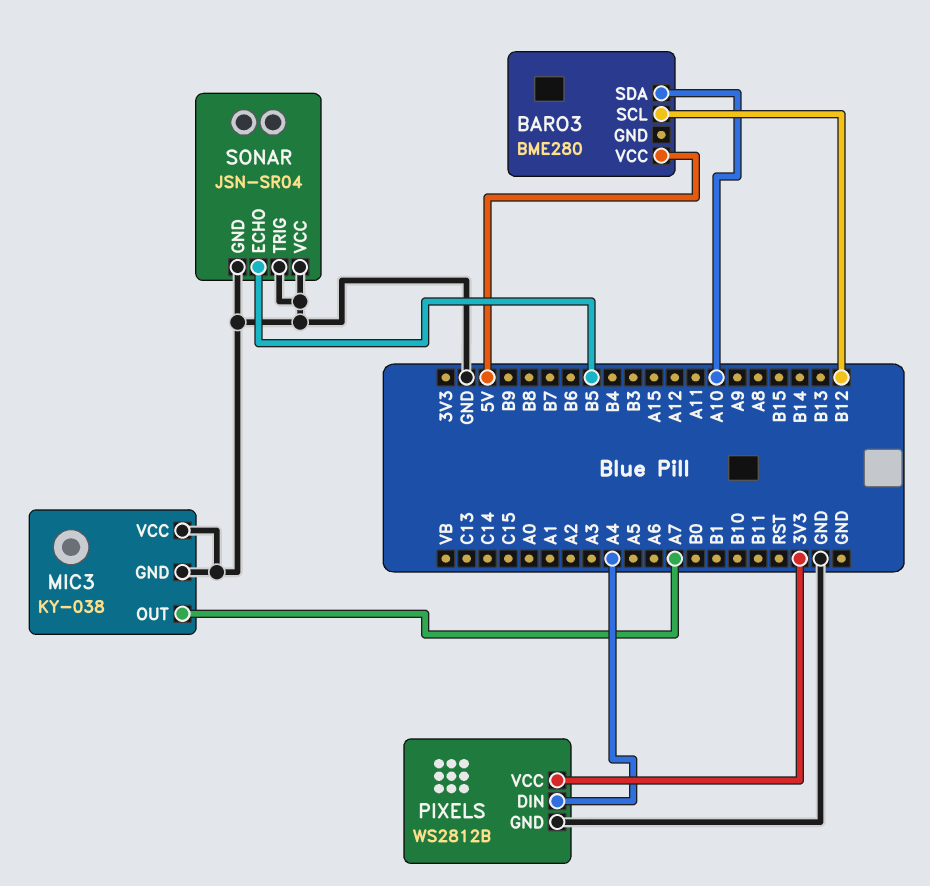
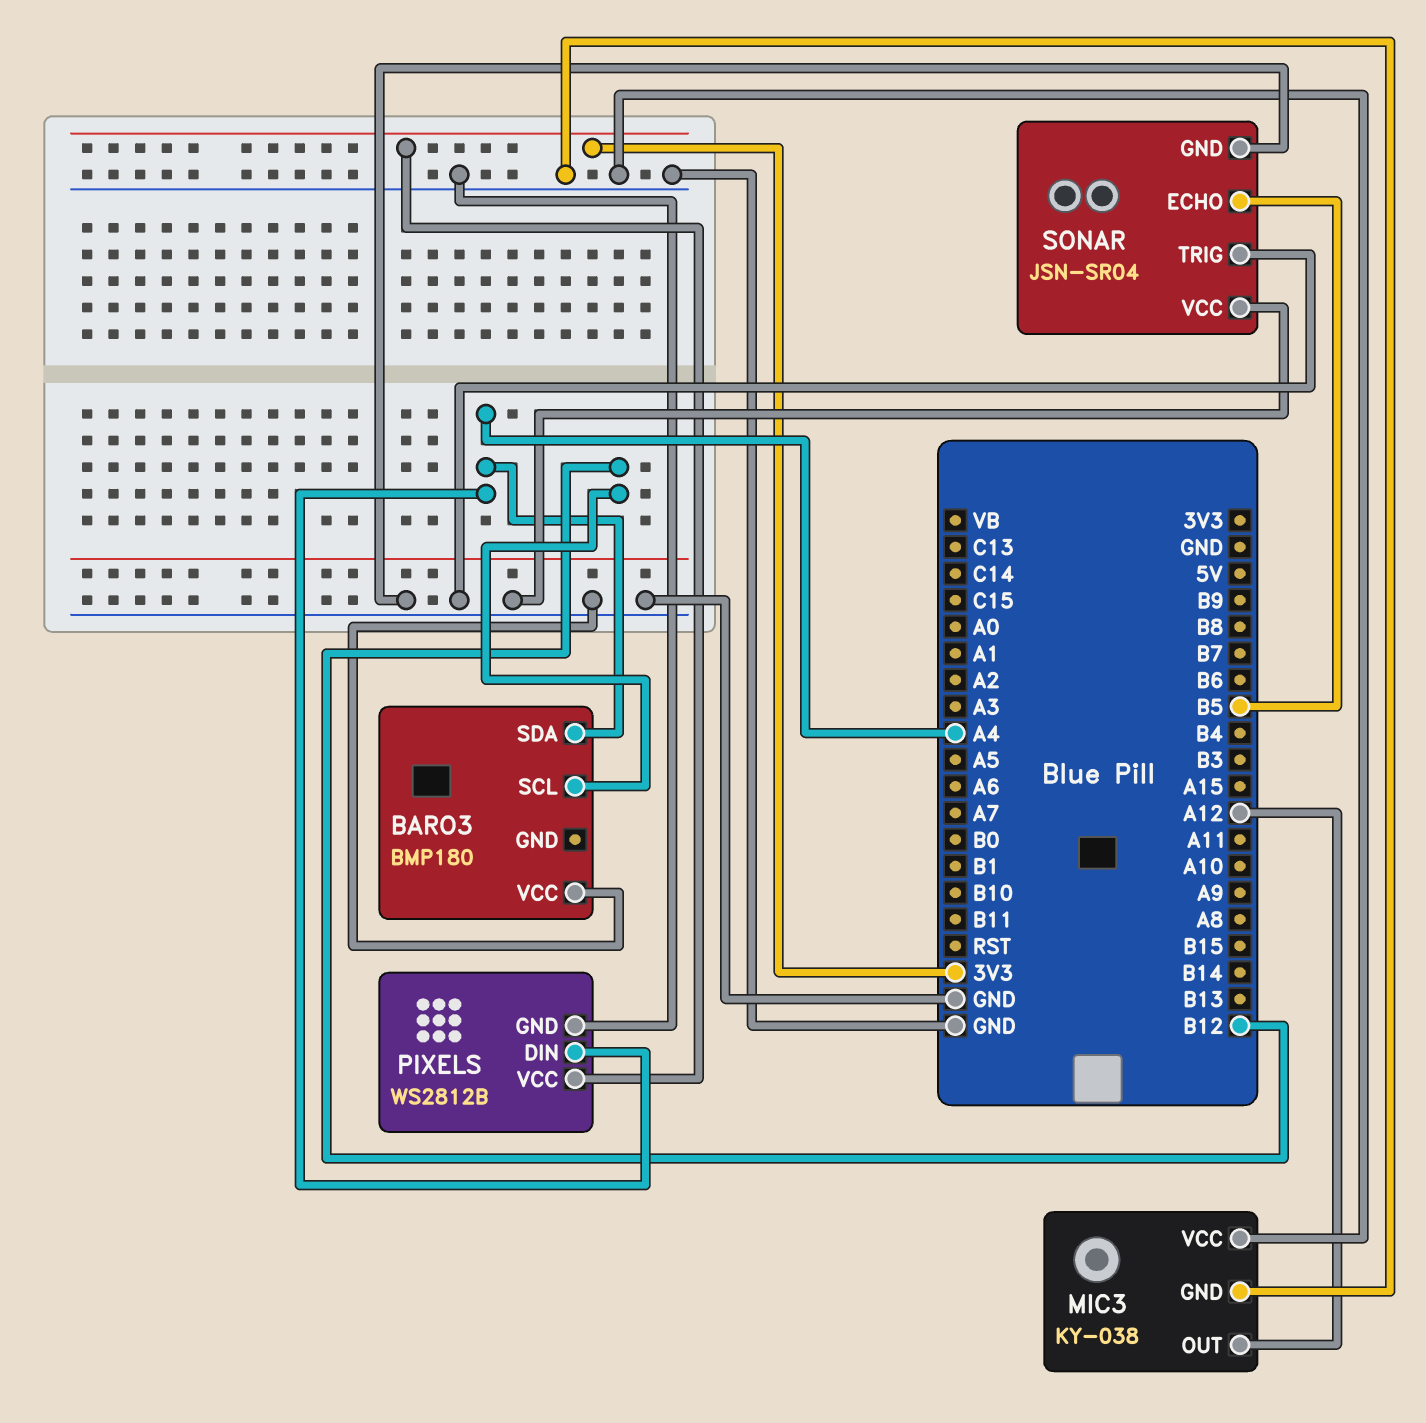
BARO3: BME280 -> BMP180
BARO3 pin SDA: A10 -> A4
BARO3 pin VCC: 5V -> GND
MIC3 pin OUT: A7 -> A12

